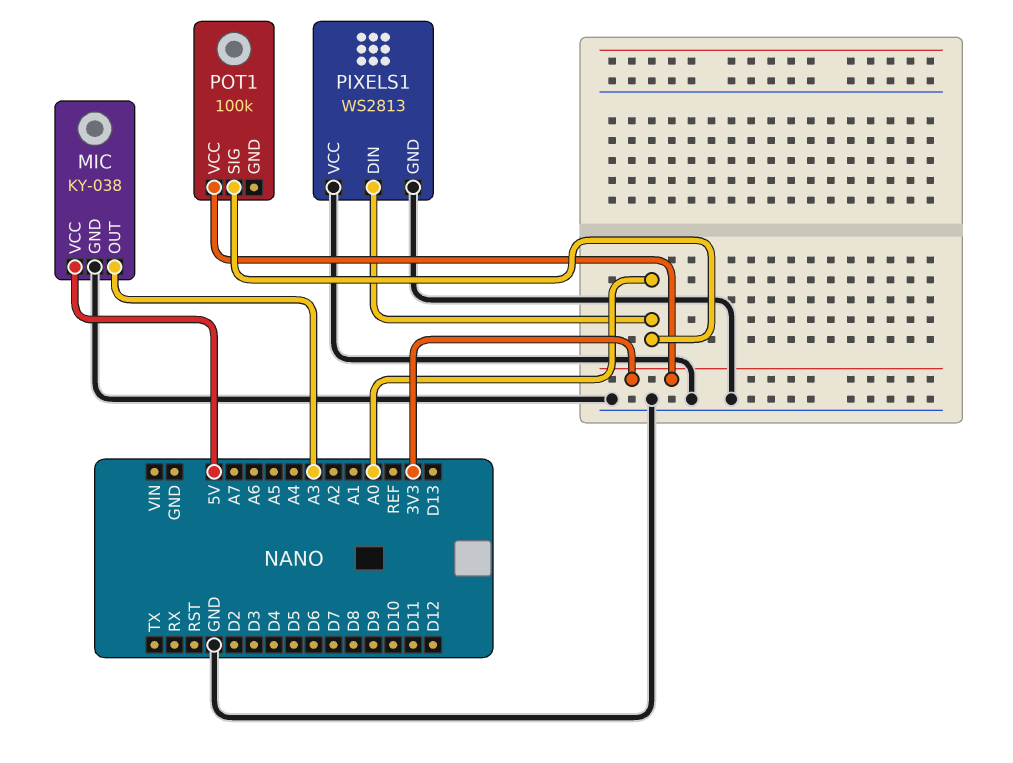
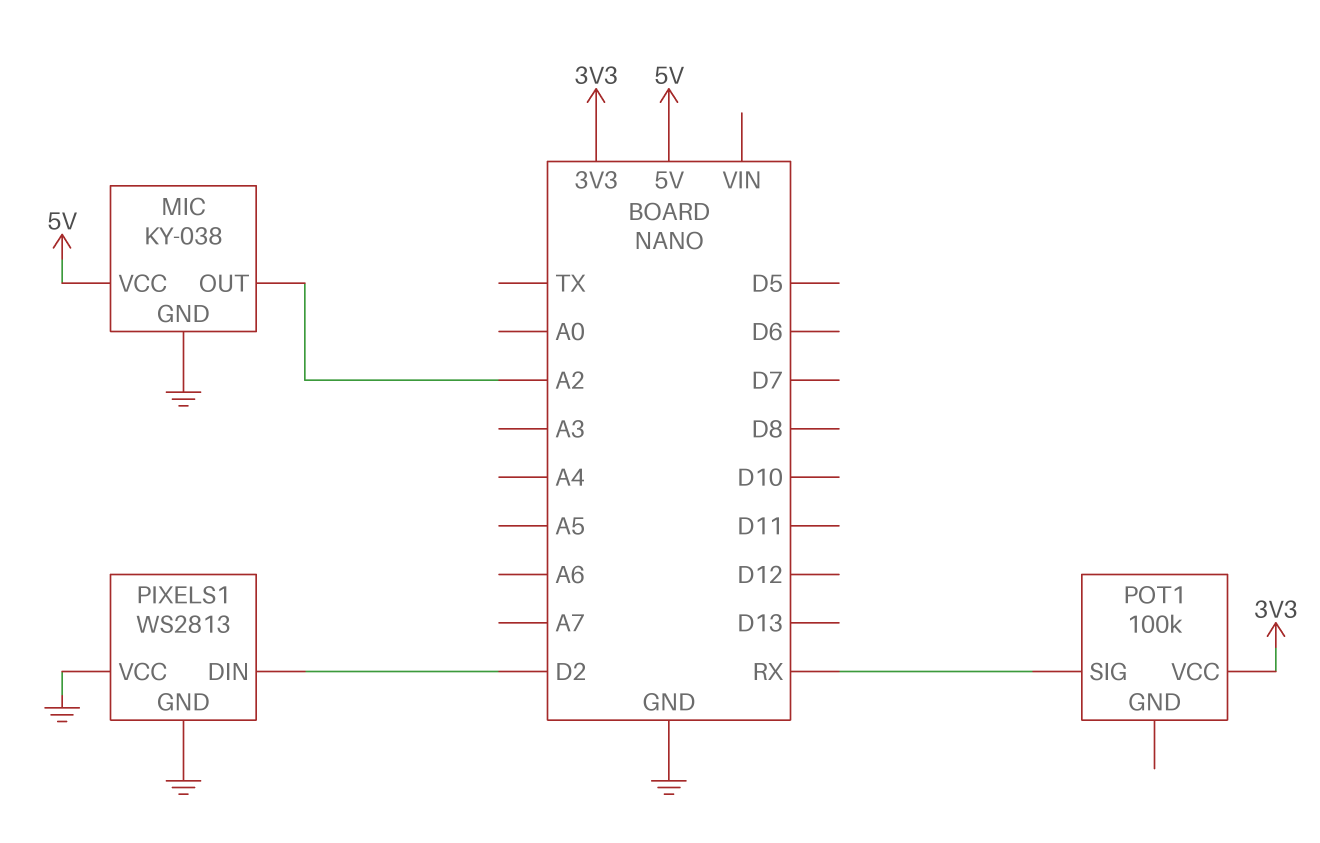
MIC pin OUT: A3 -> A2
PIXELS1 pin DIN: A0 -> D2
POT1 pin SIG: A0 -> RX

